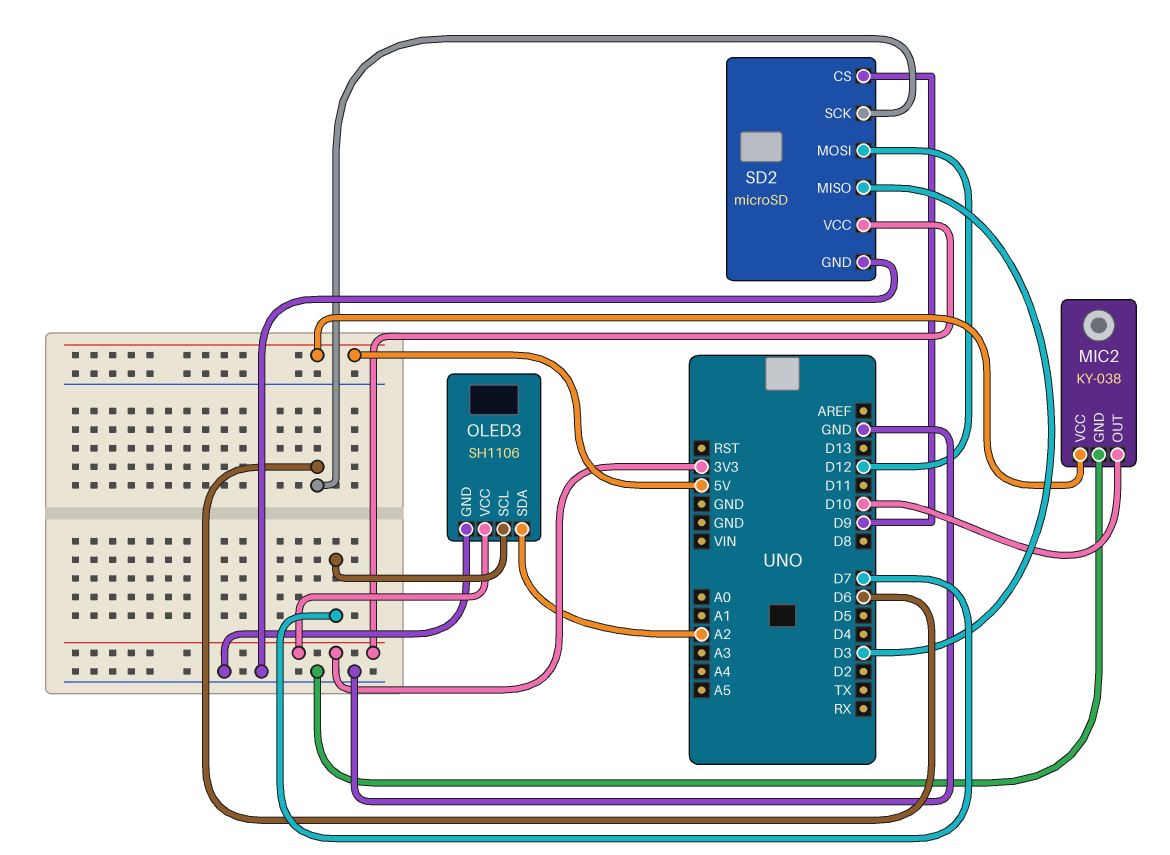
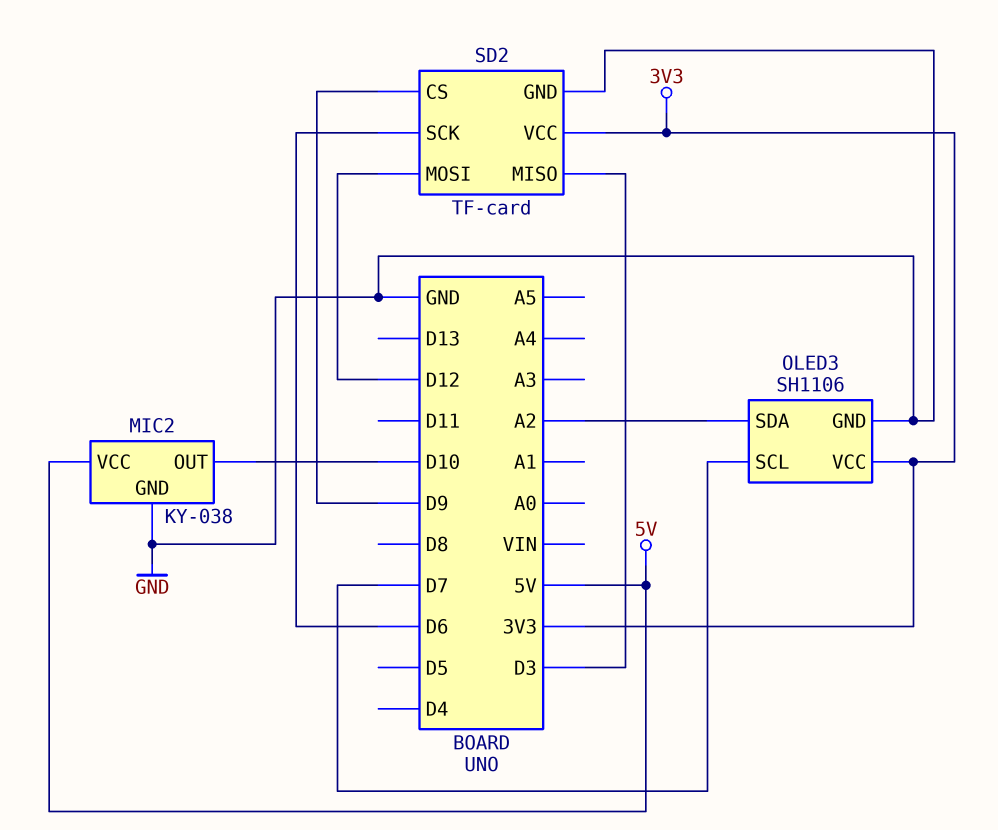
SD2: microSD -> TF-card

